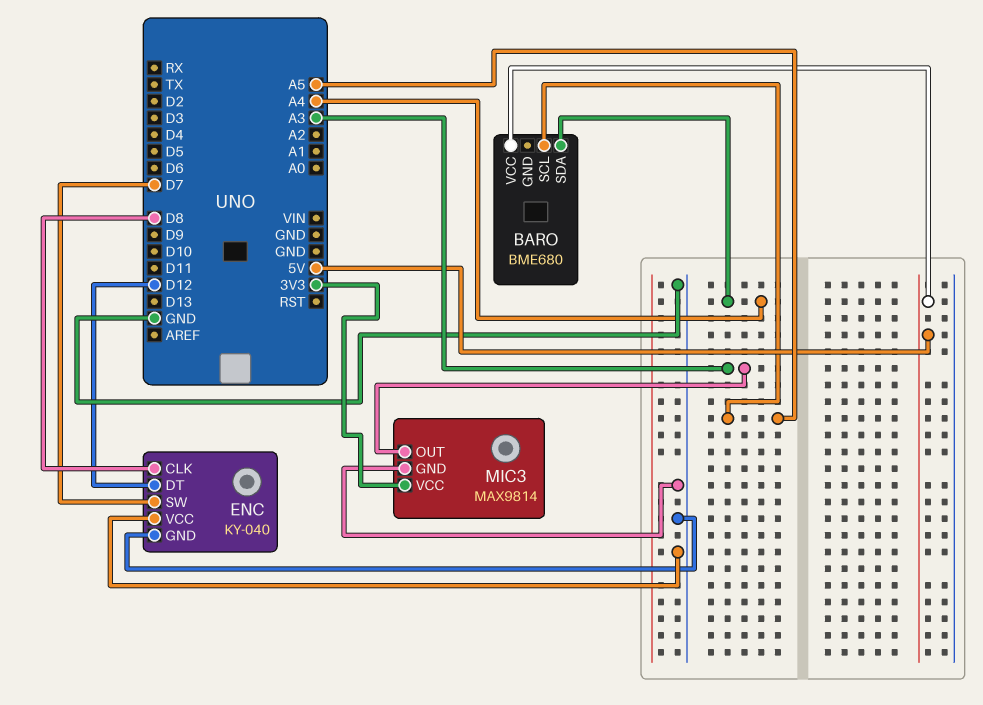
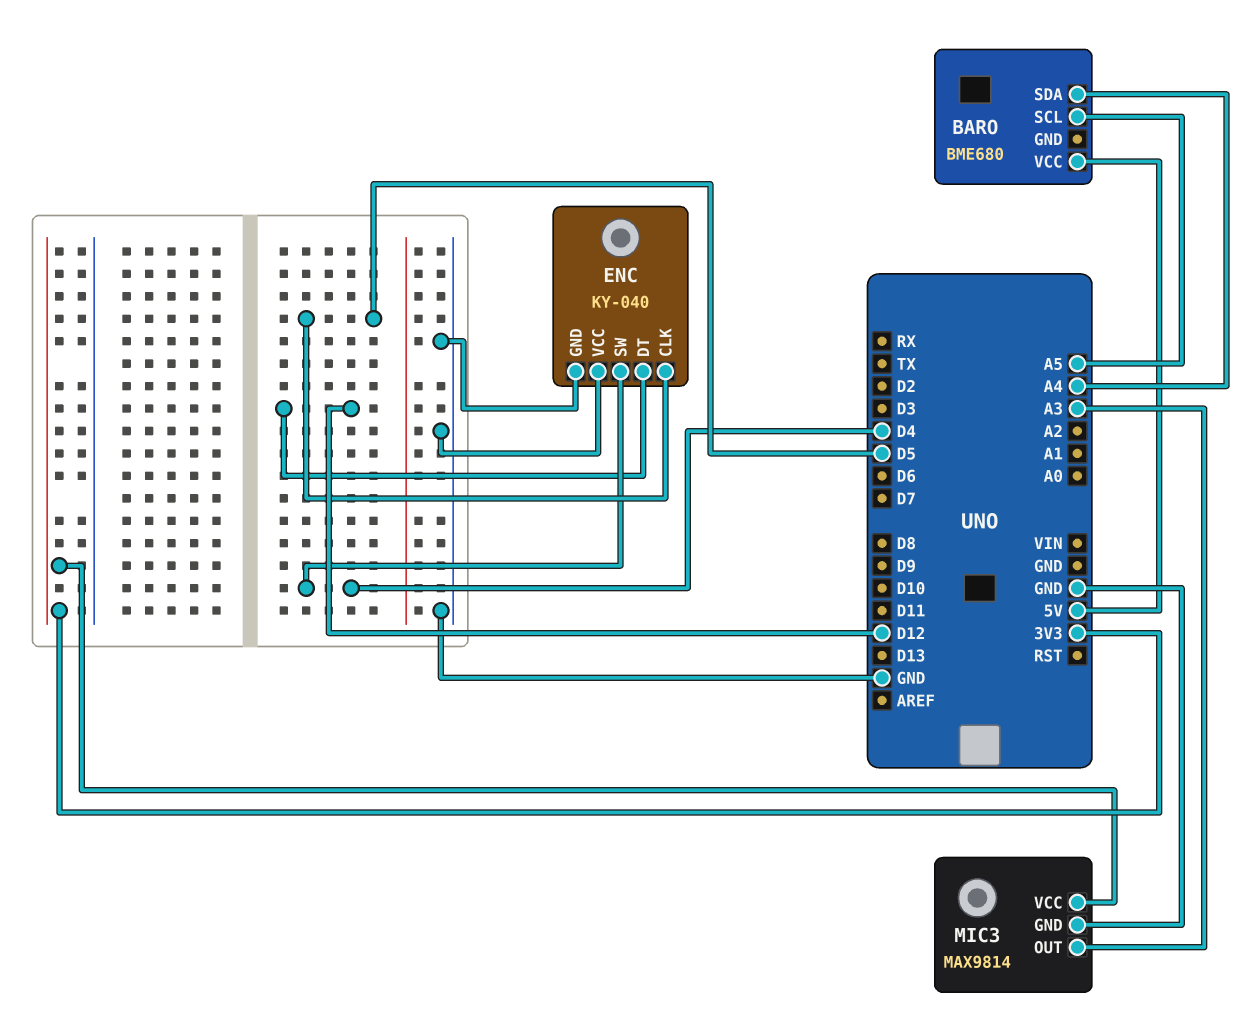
ENC pin CLK: D8 -> D5
ENC pin SW: D7 -> D4

